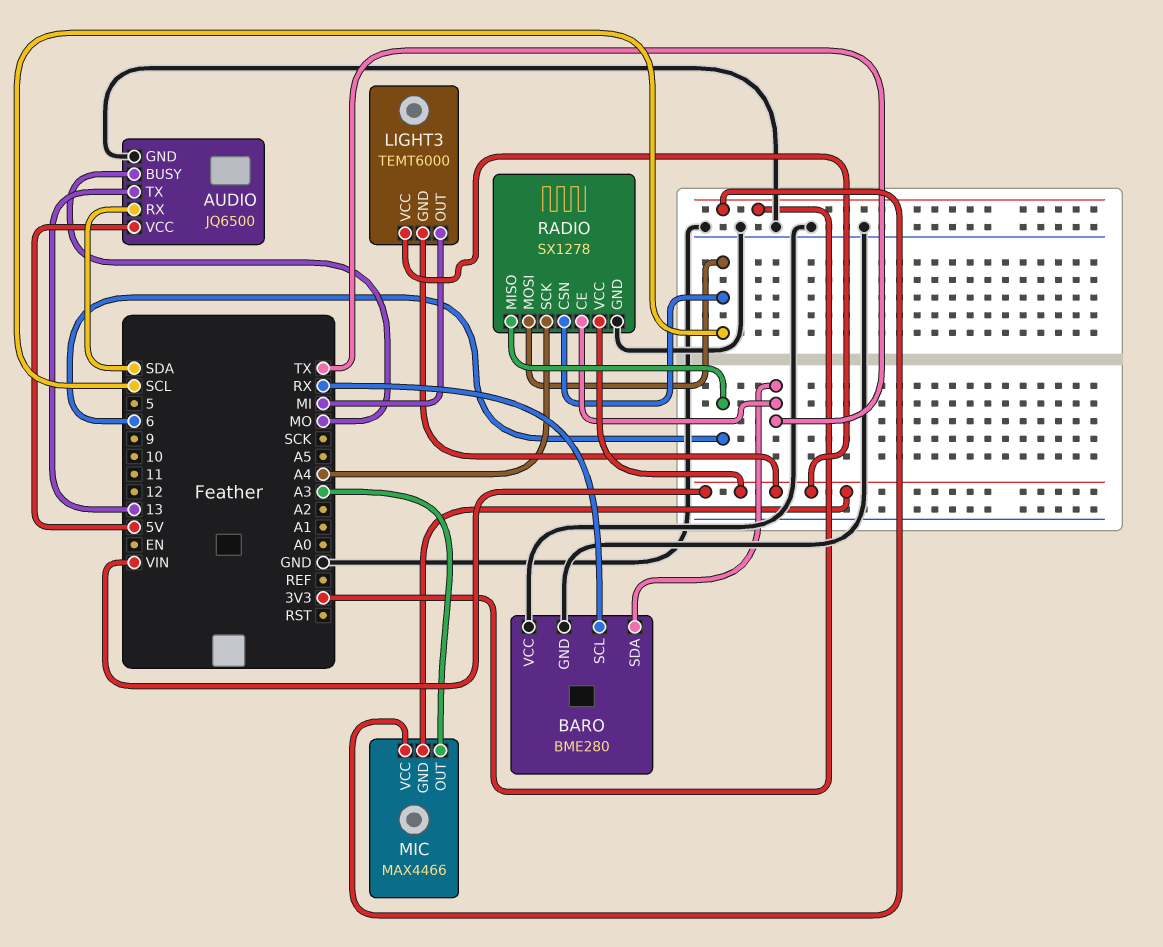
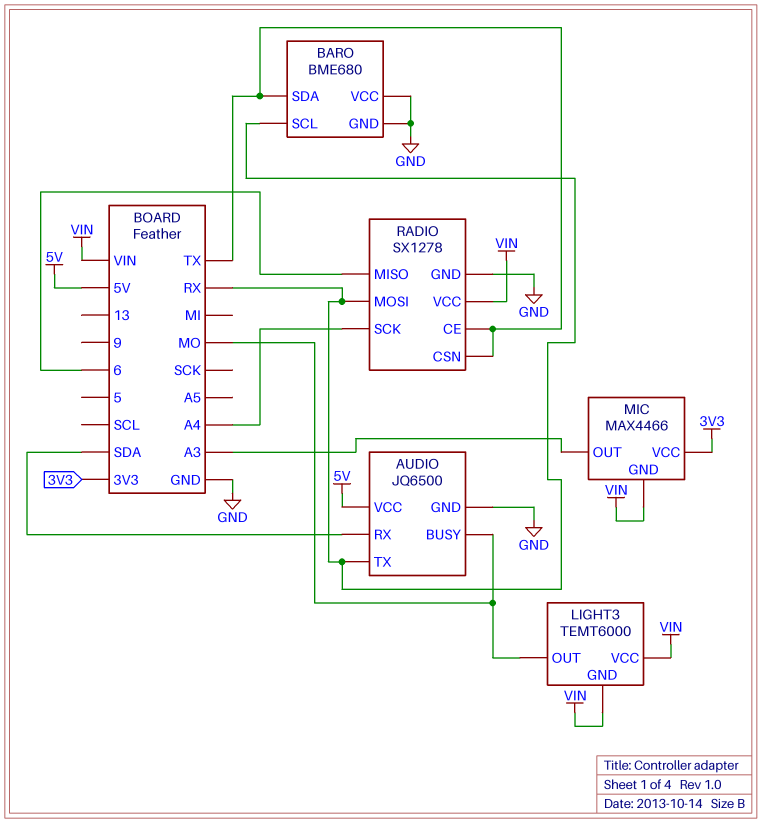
AUDIO pin TX: 13 -> RX
BARO: BME280 -> BME680
LIGHT3 pin OUT: MI -> MO
RADIO pin CSN: SCL -> TX
RADIO pin MOSI: SCL -> RX

